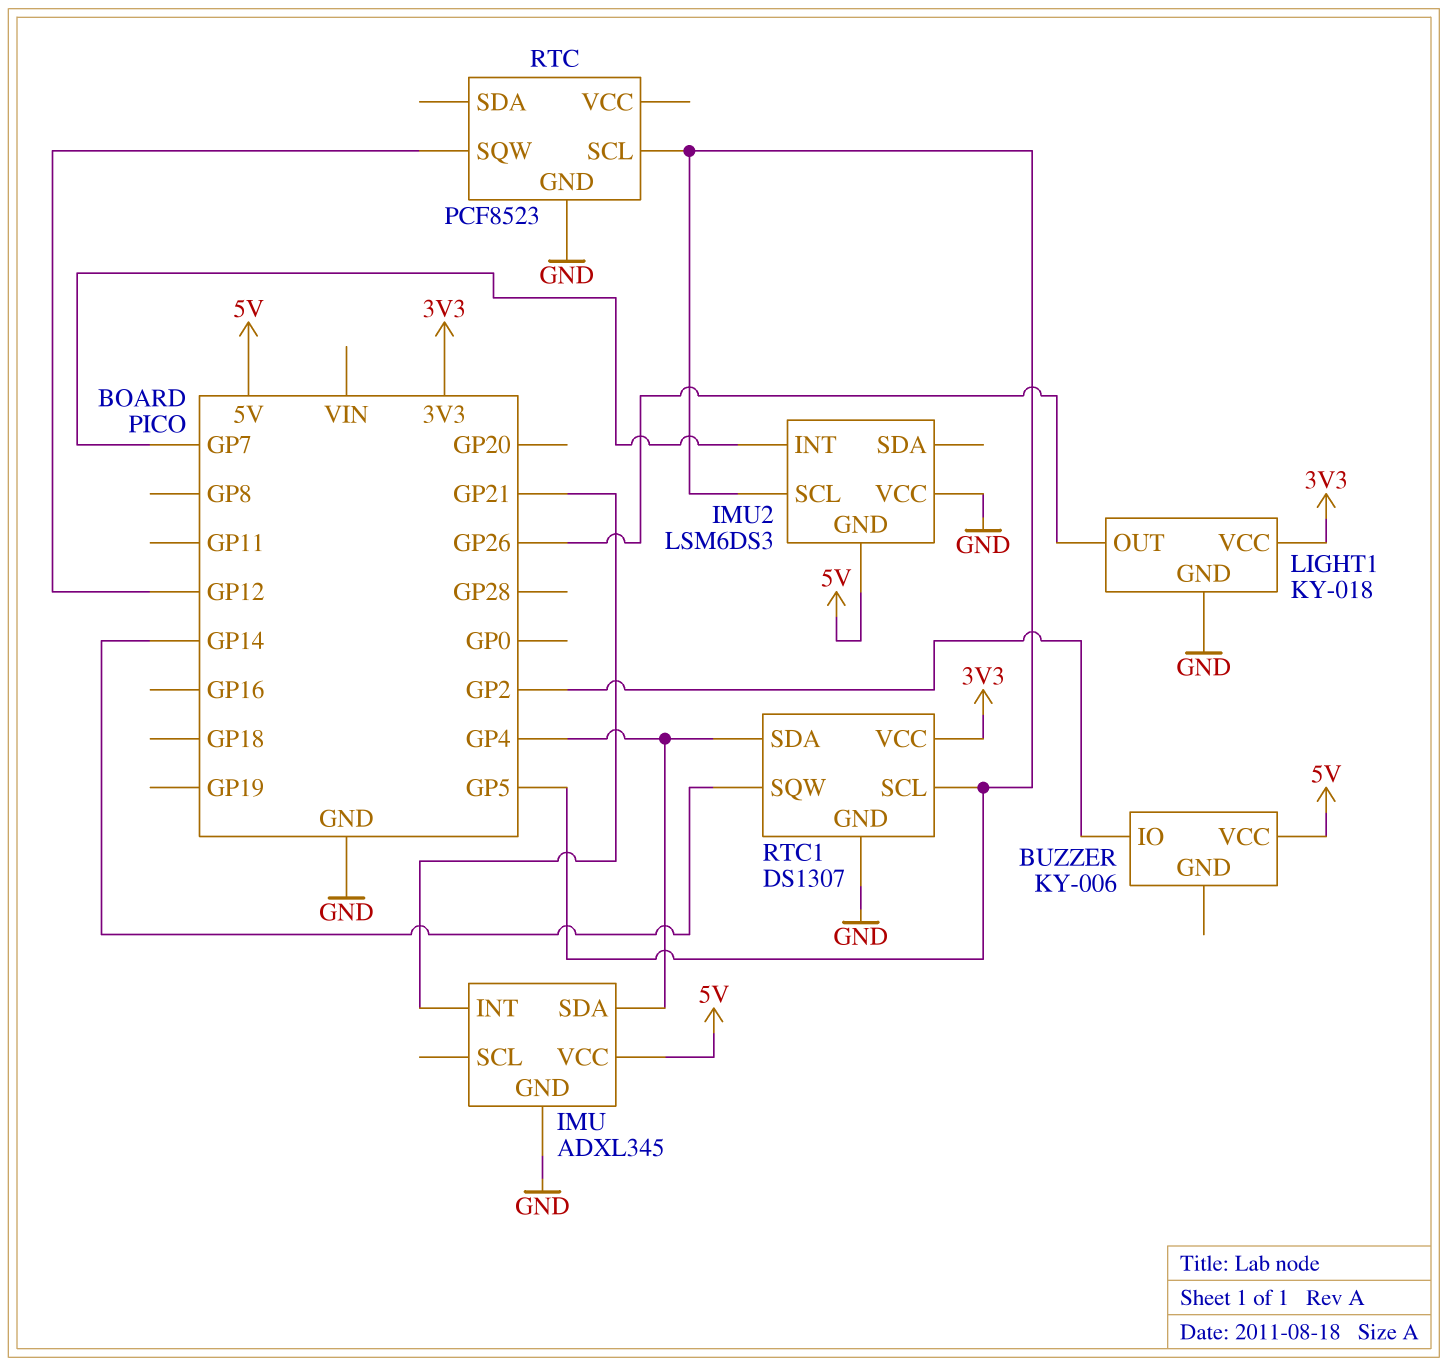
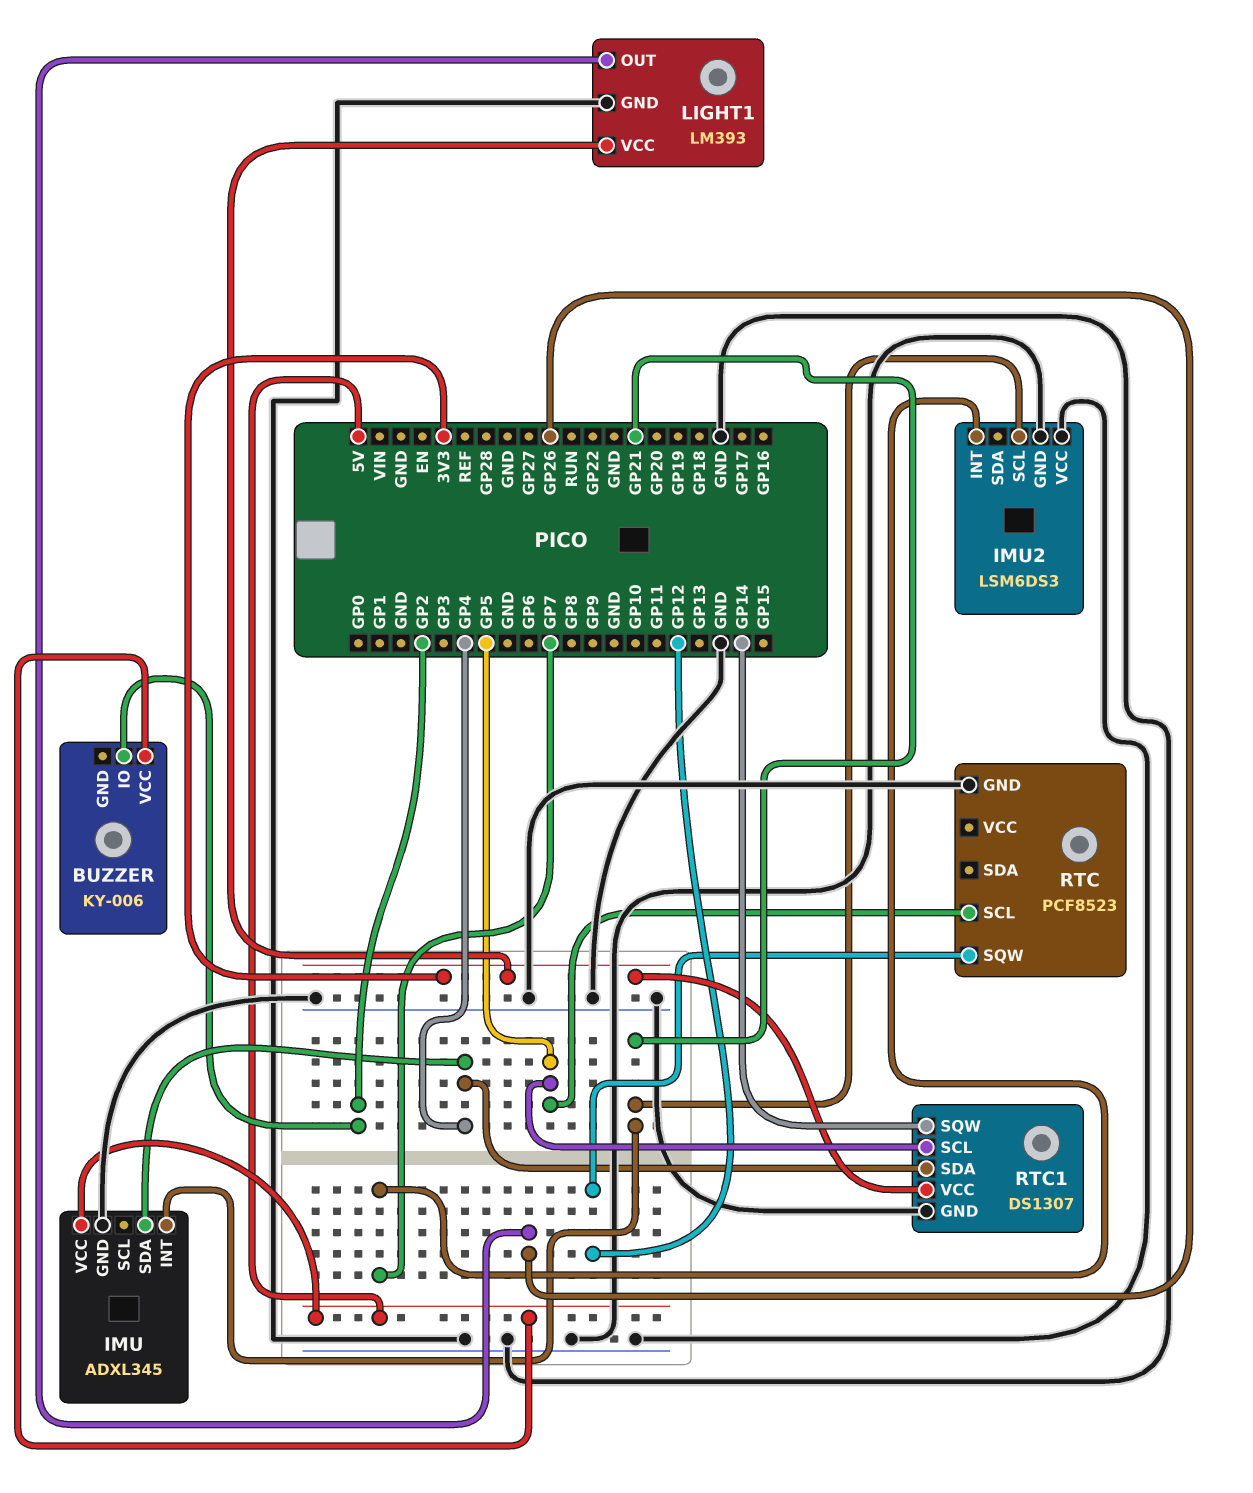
IMU2 pin GND: 5V -> GND
IMU2 pin SCL: GP5 -> GP21
LIGHT1: KY-018 -> LM393

